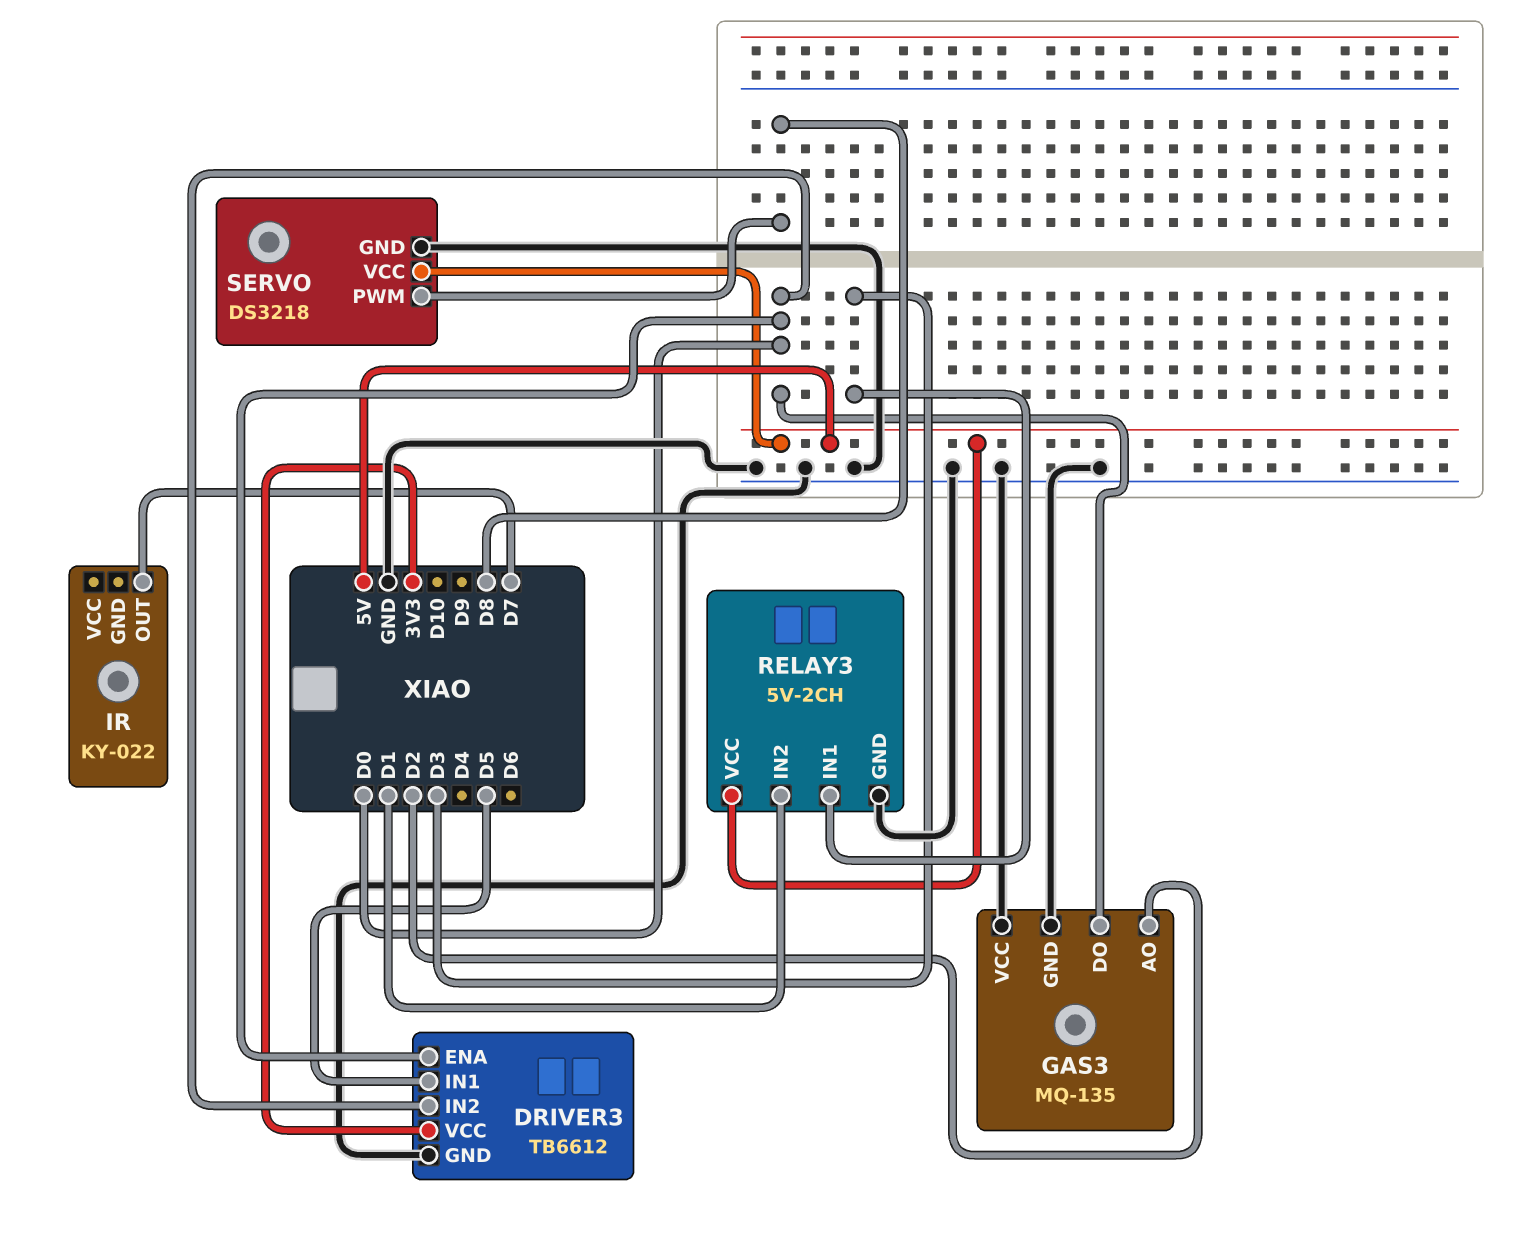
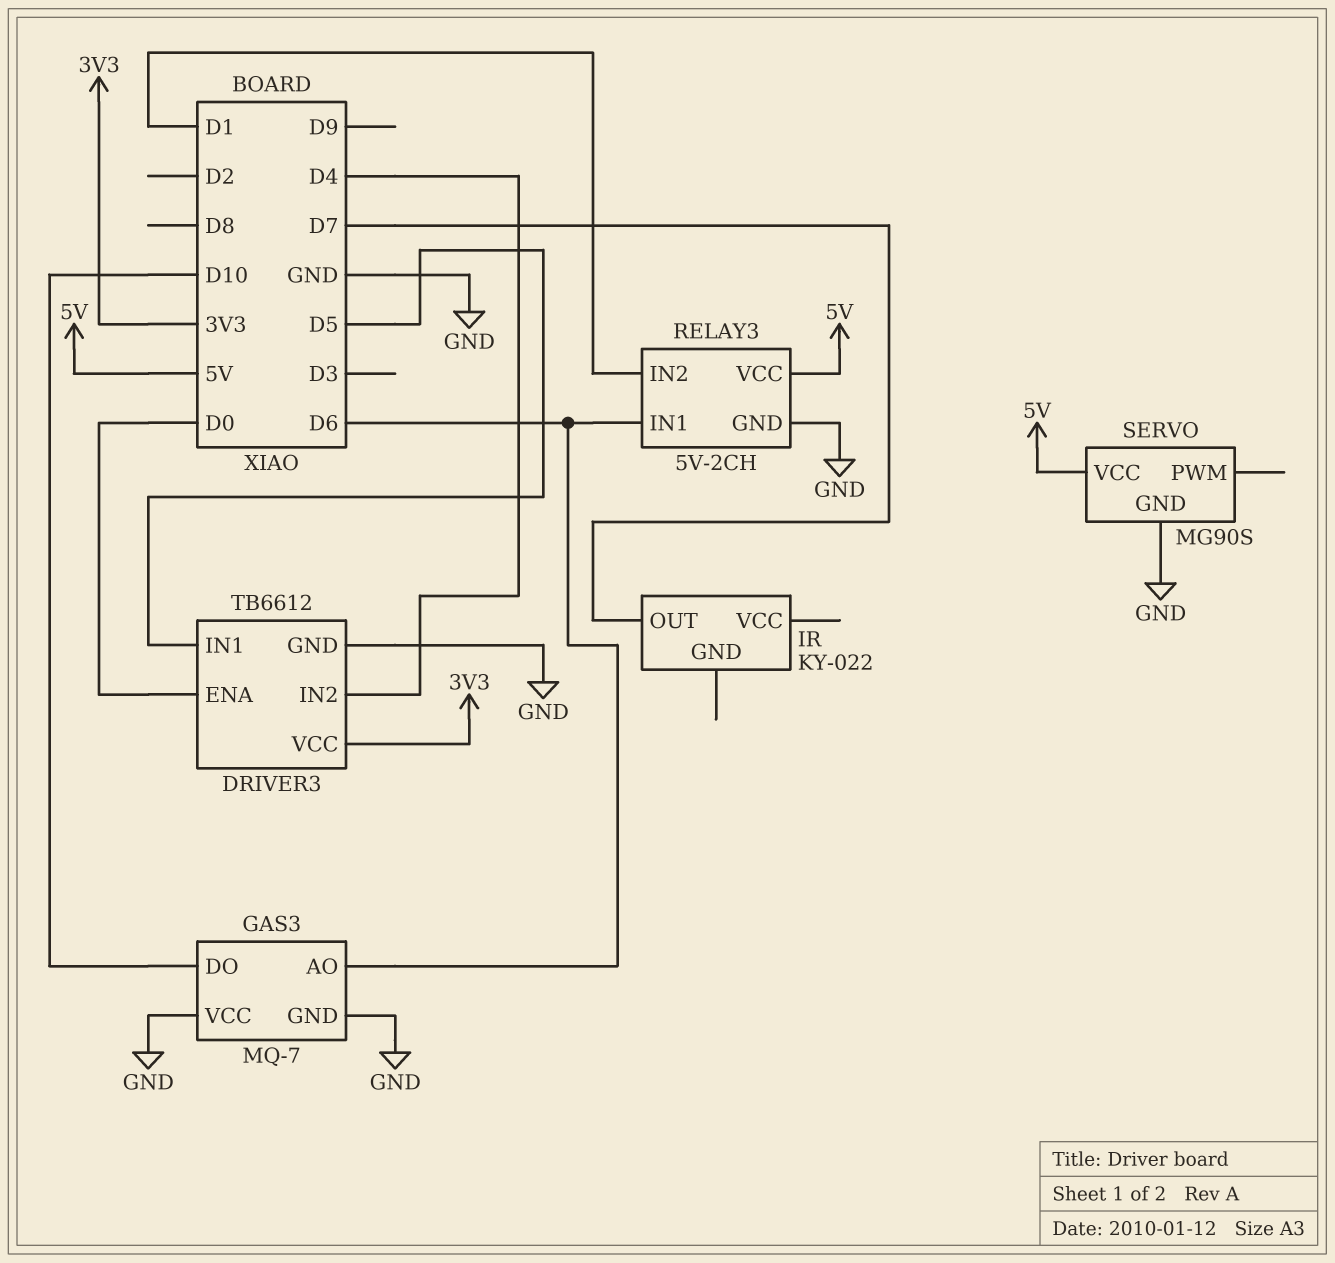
DRIVER3 pin IN2: D0 -> D4
GAS3: MQ-135 -> MQ-7
GAS3 pin AO: D2 -> D6
GAS3 pin DO: D0 -> D10
RELAY3 pin IN1: D3 -> D6
SERVO: DS3218 -> MG90S
SERVO pin PWM: D8 -> none

